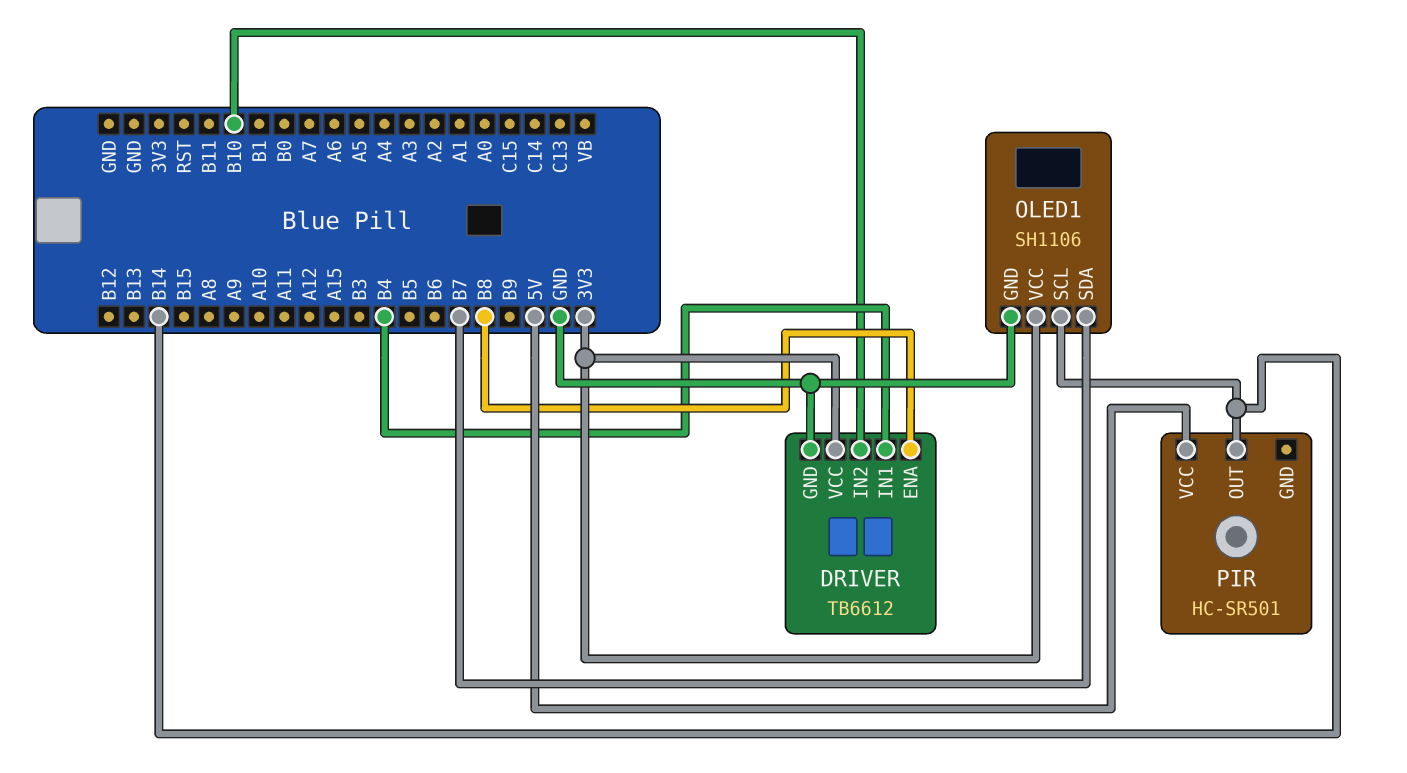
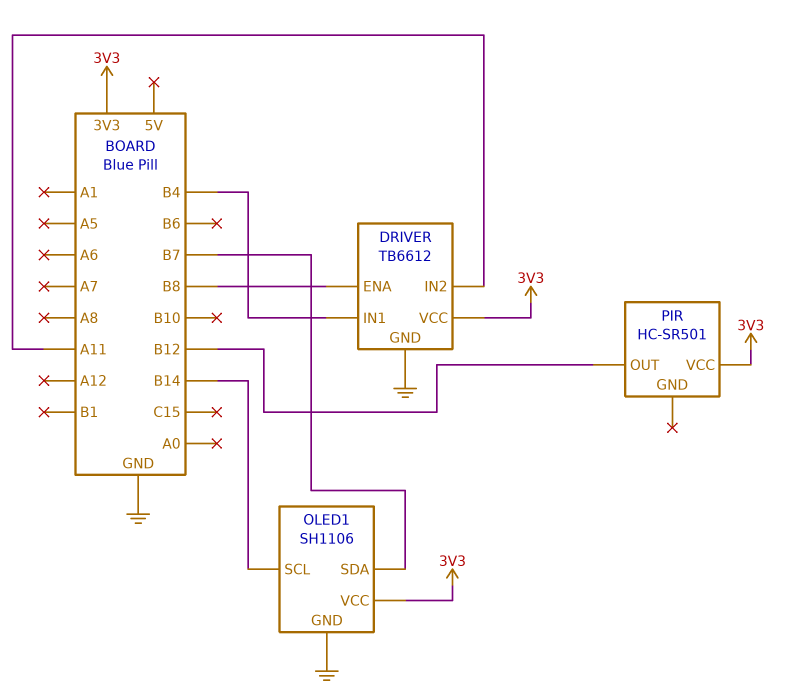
DRIVER pin IN2: B10 -> A11
PIR pin OUT: B14 -> B12
PIR pin VCC: 5V -> 3V3

